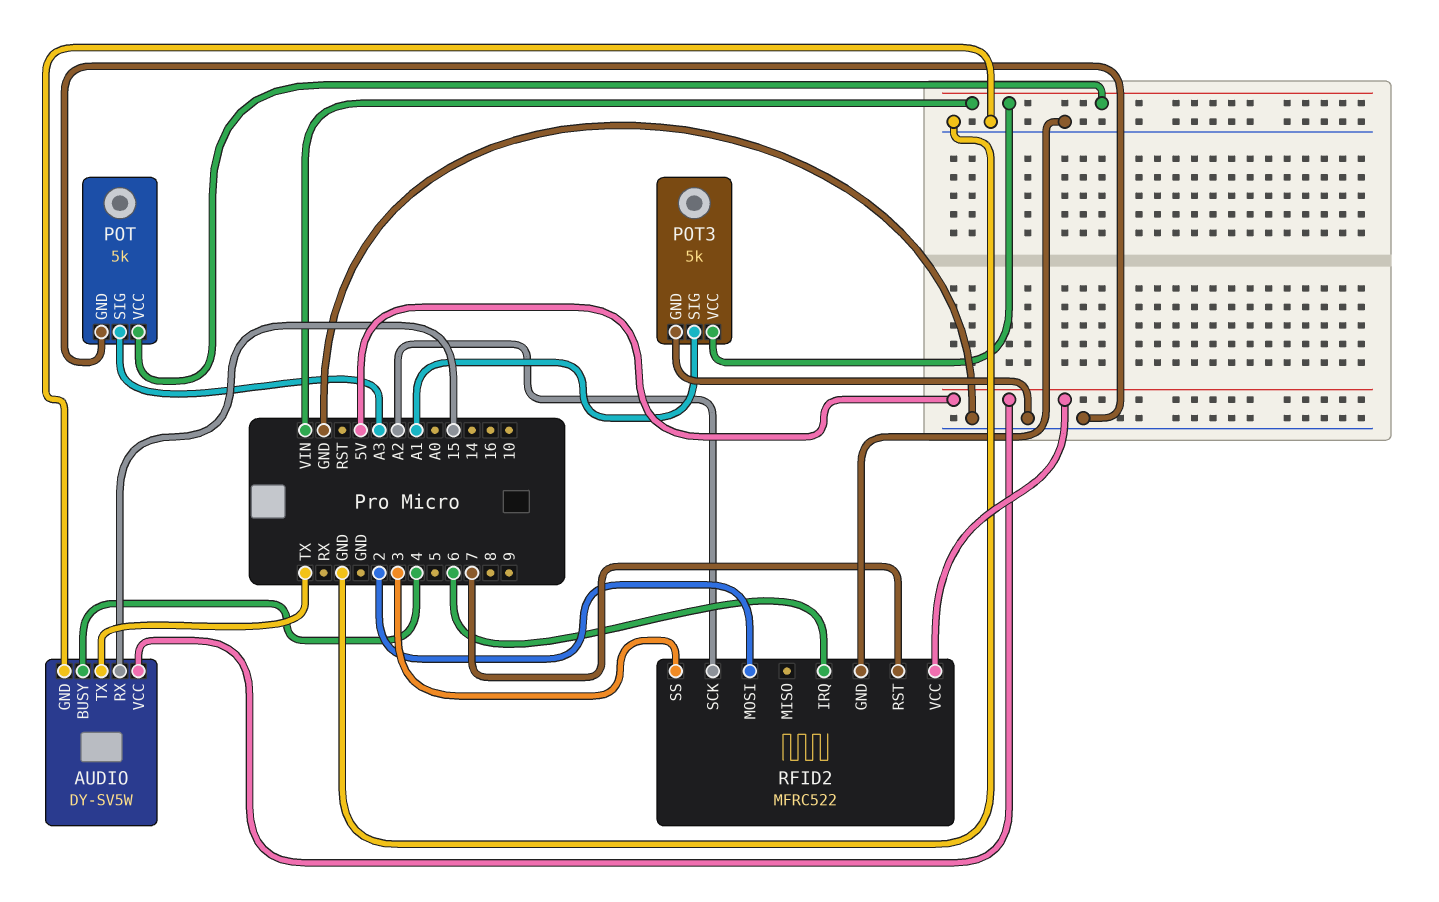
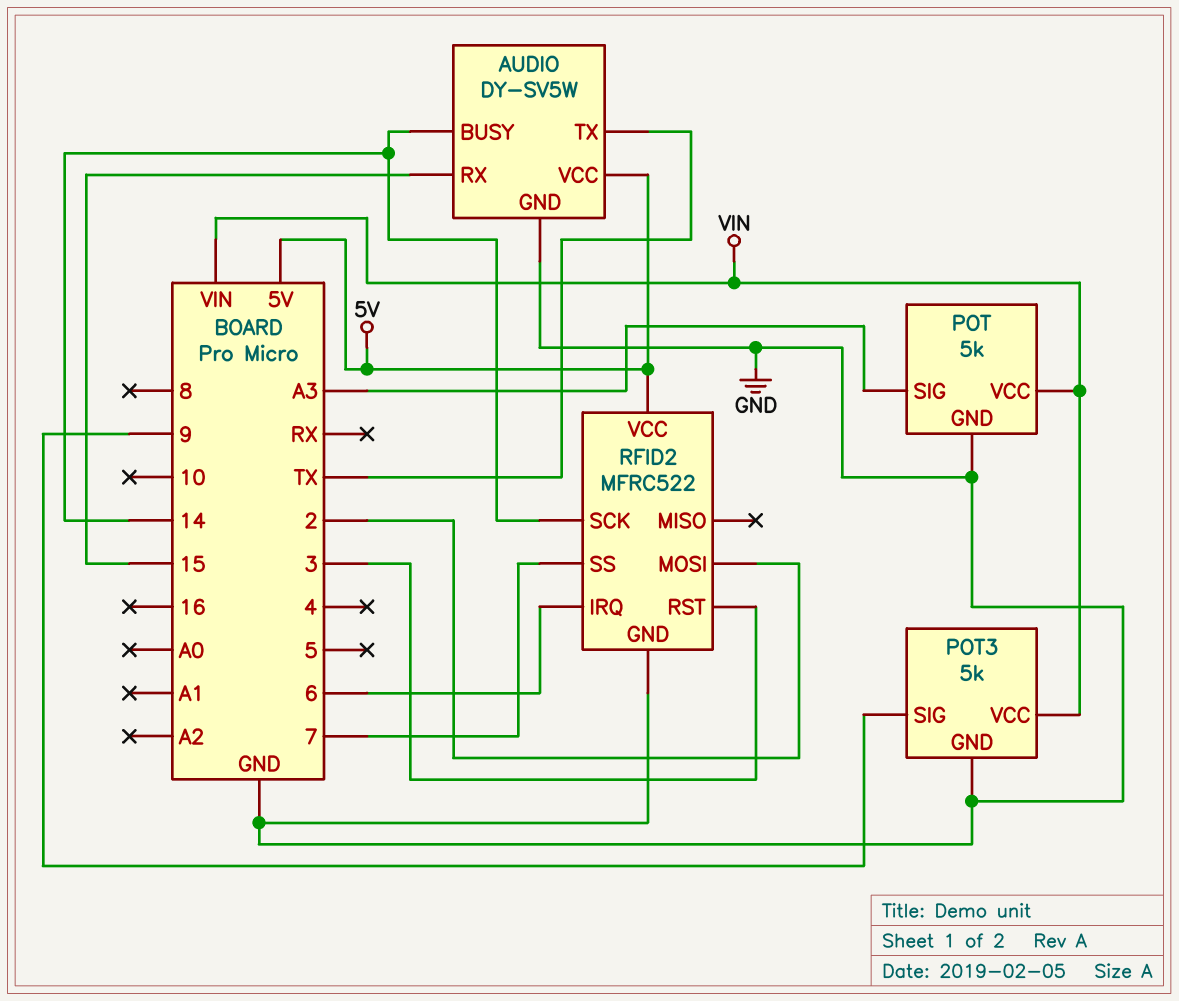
AUDIO pin BUSY: 4 -> 14
POT3 pin SIG: A1 -> 9
RFID2 pin RST: 7 -> 3
RFID2 pin SCK: A2 -> 14
RFID2 pin SS: 3 -> 7

